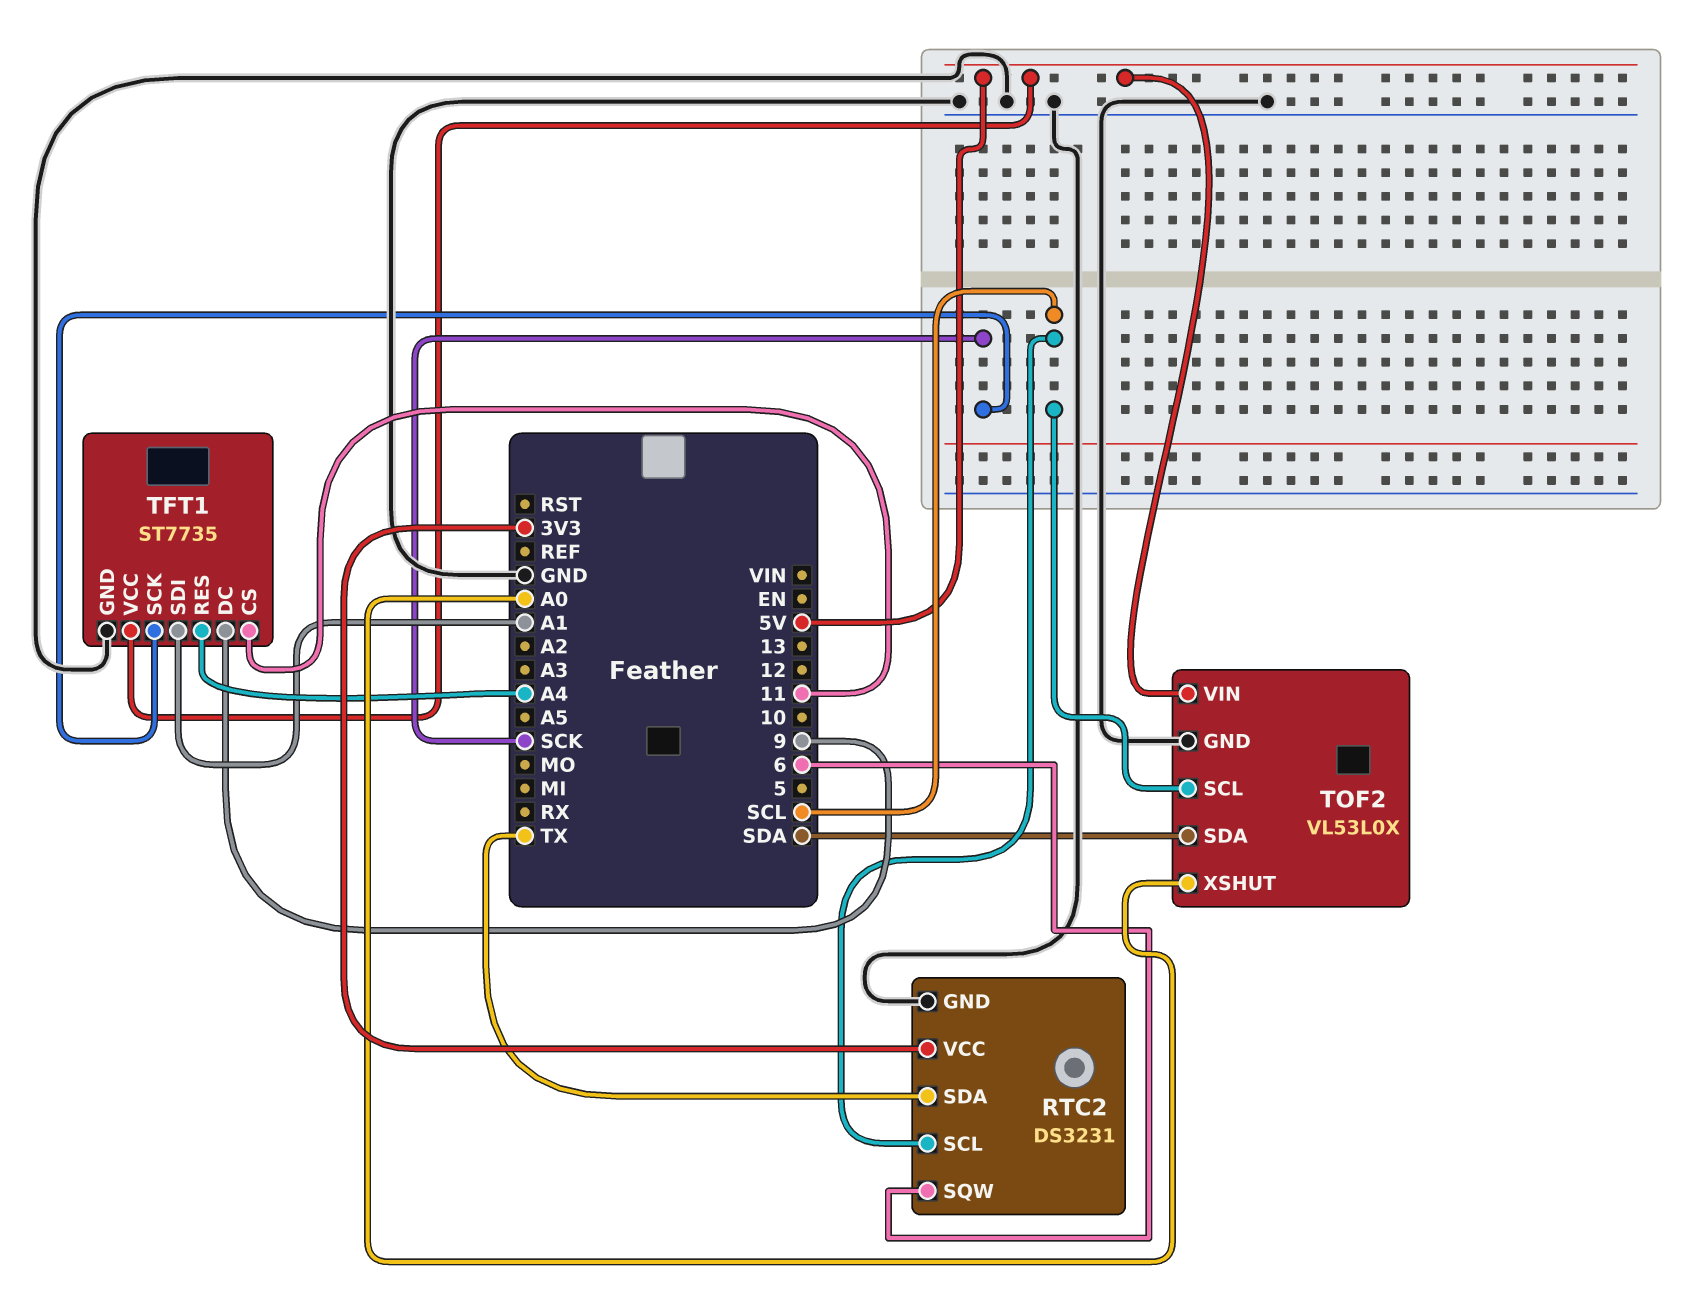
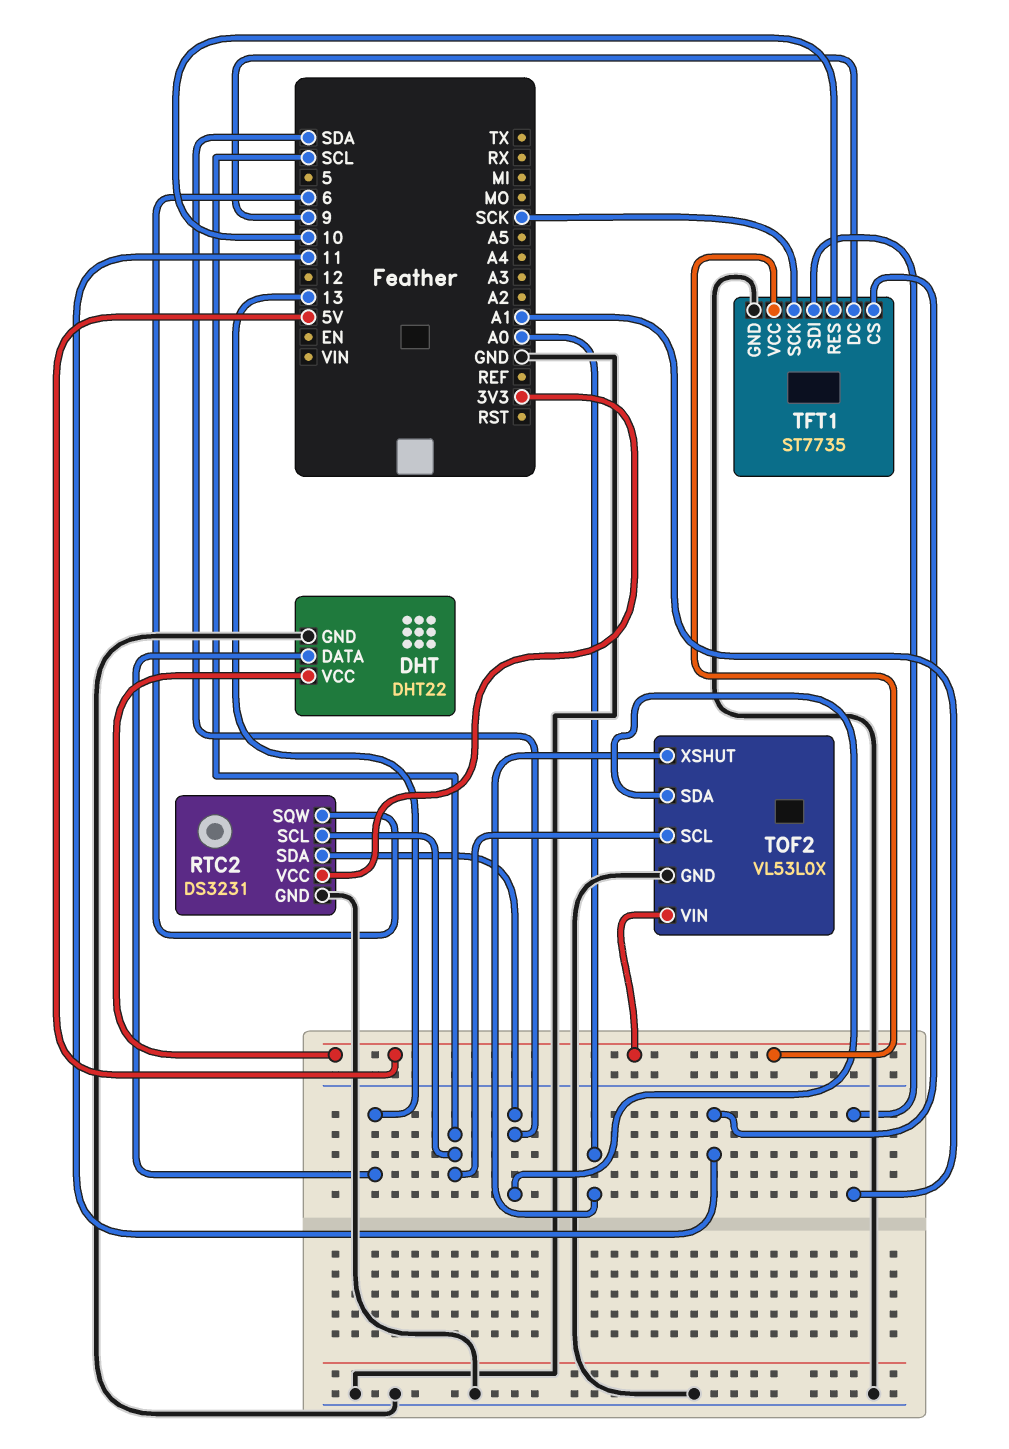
DHT: none -> DHT22
DHT pin DATA: none -> 13
DHT pin GND: none -> GND
DHT pin VCC: none -> 5V
RTC2 pin SDA: TX -> SDA
TFT1 pin RES: A4 -> 10

